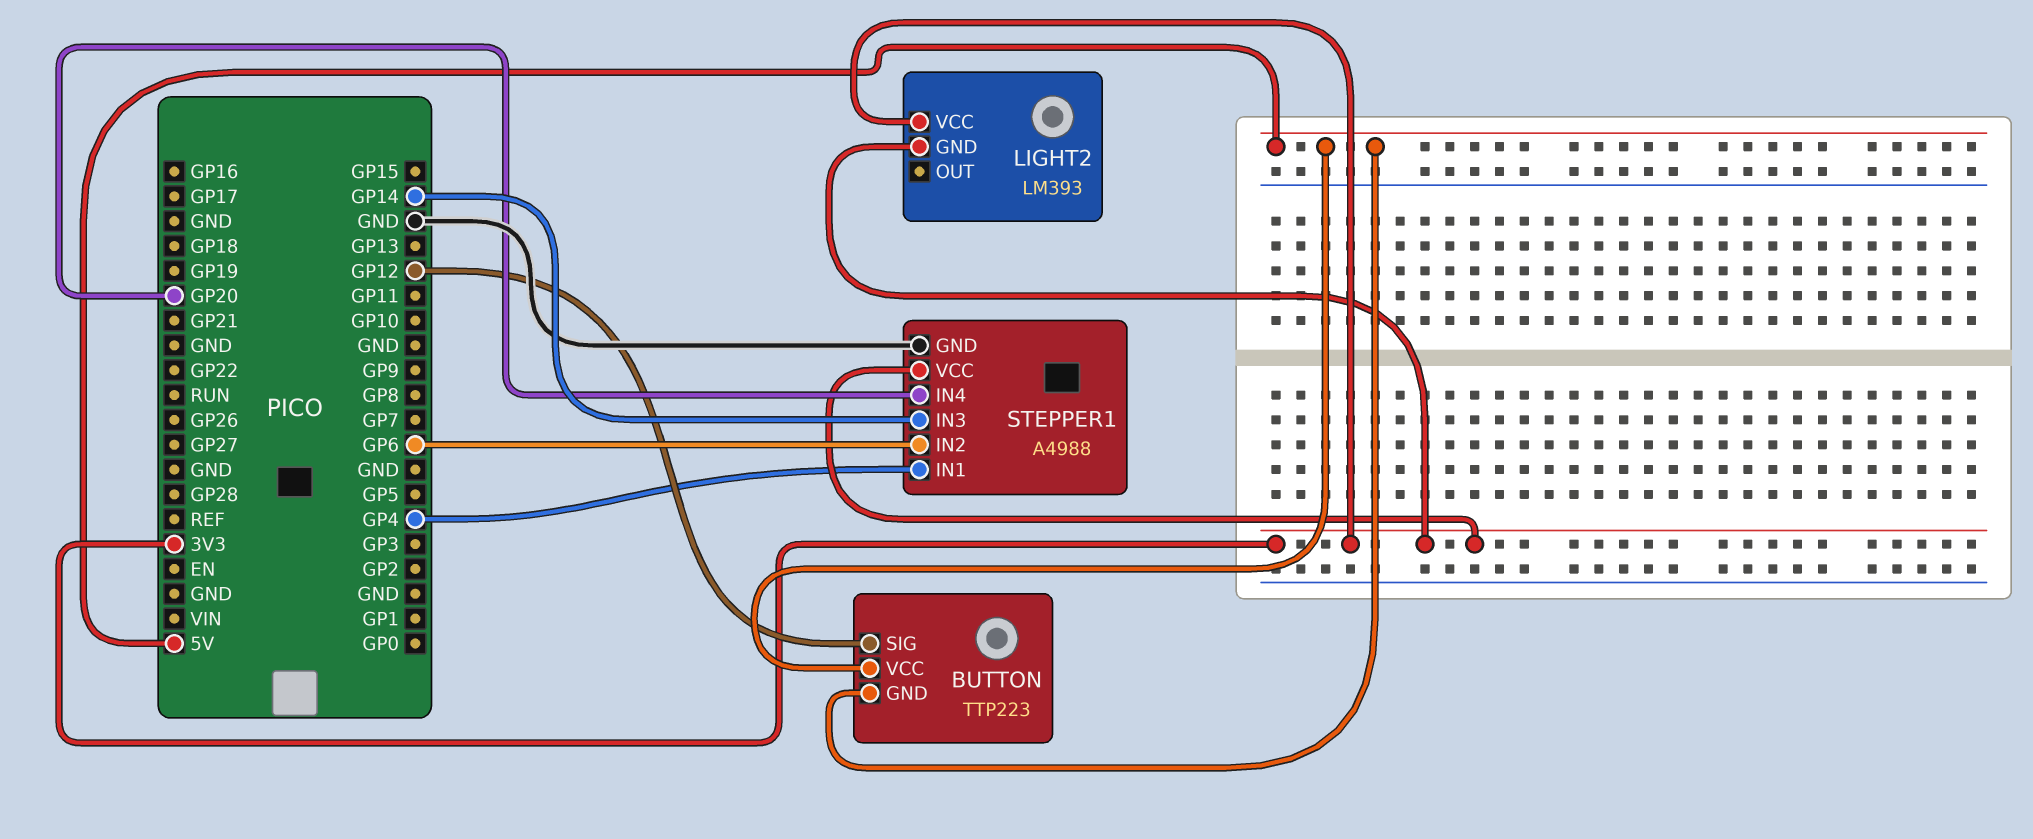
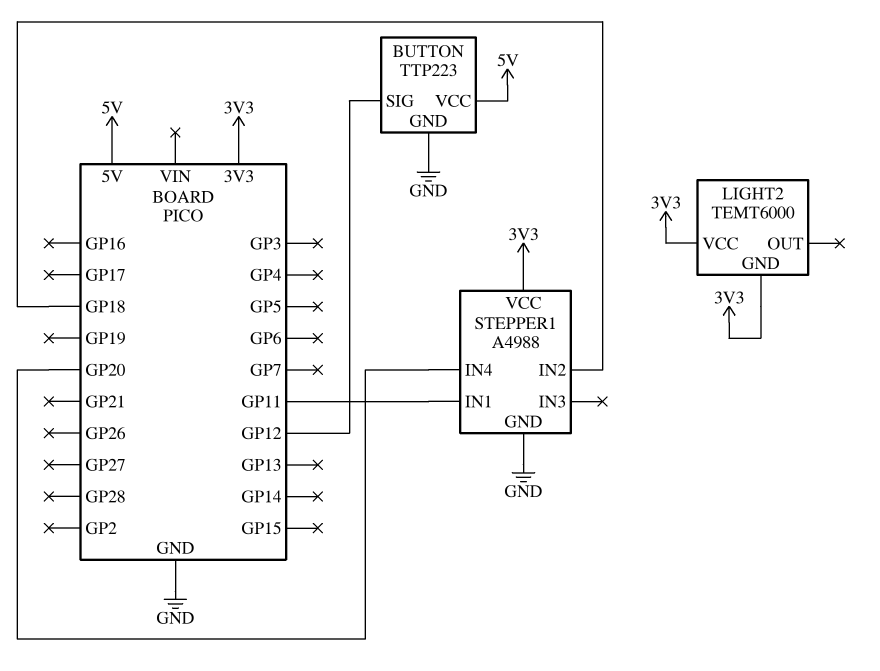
BUTTON pin GND: 5V -> GND
LIGHT2: LM393 -> TEMT6000
STEPPER1 pin IN1: GP4 -> GP11
STEPPER1 pin IN2: GP6 -> GP18
STEPPER1 pin IN3: GP14 -> none

